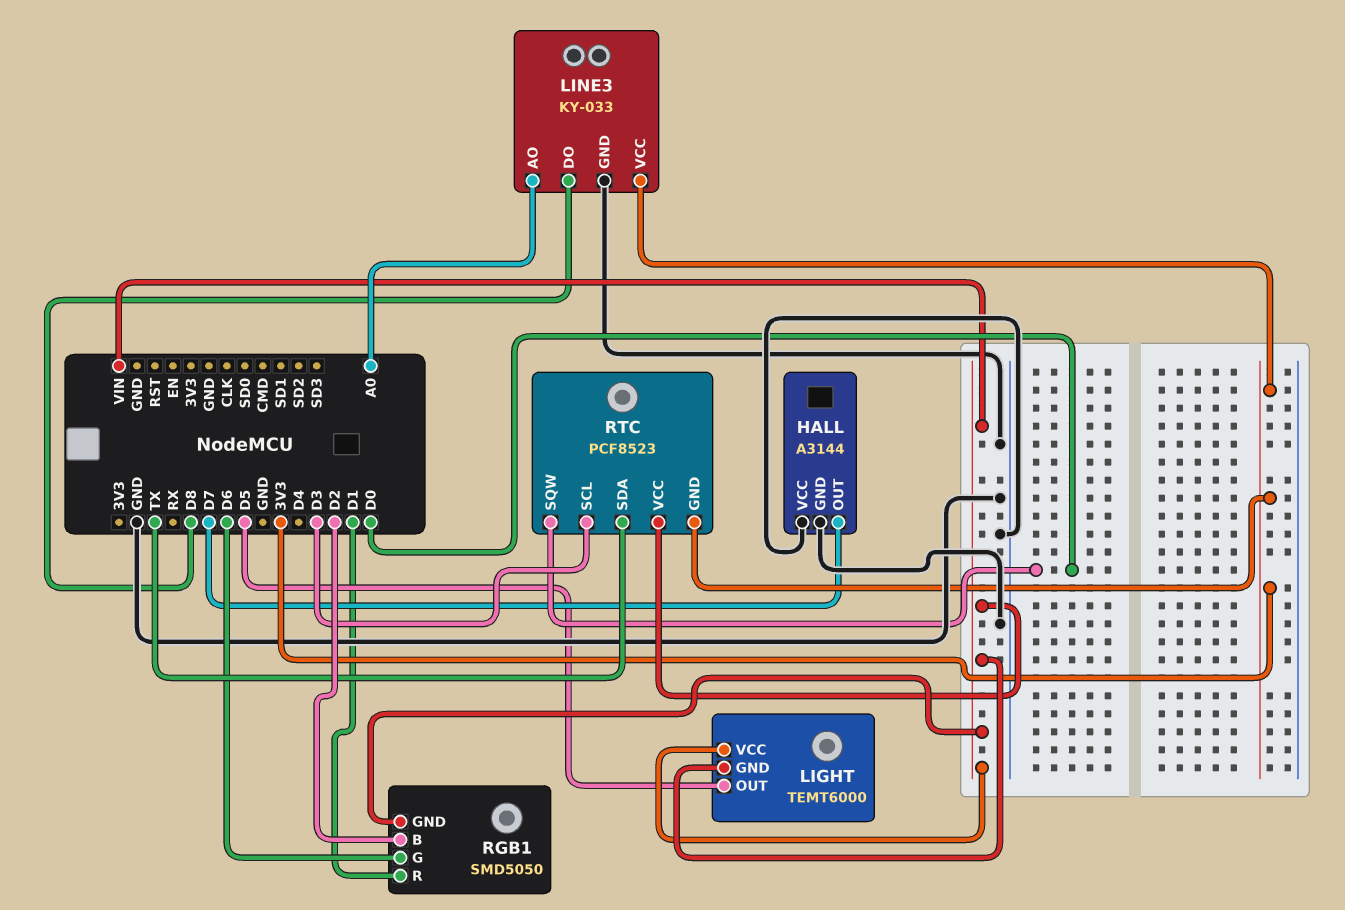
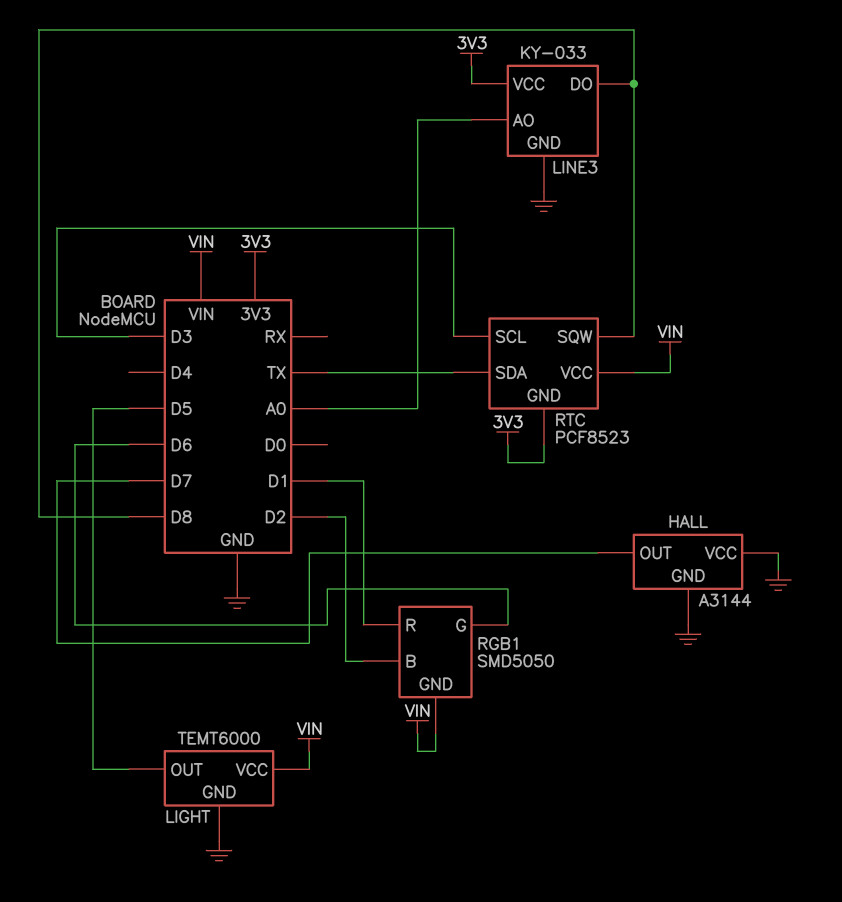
LIGHT pin GND: VIN -> GND
RTC pin SQW: D0 -> D8

